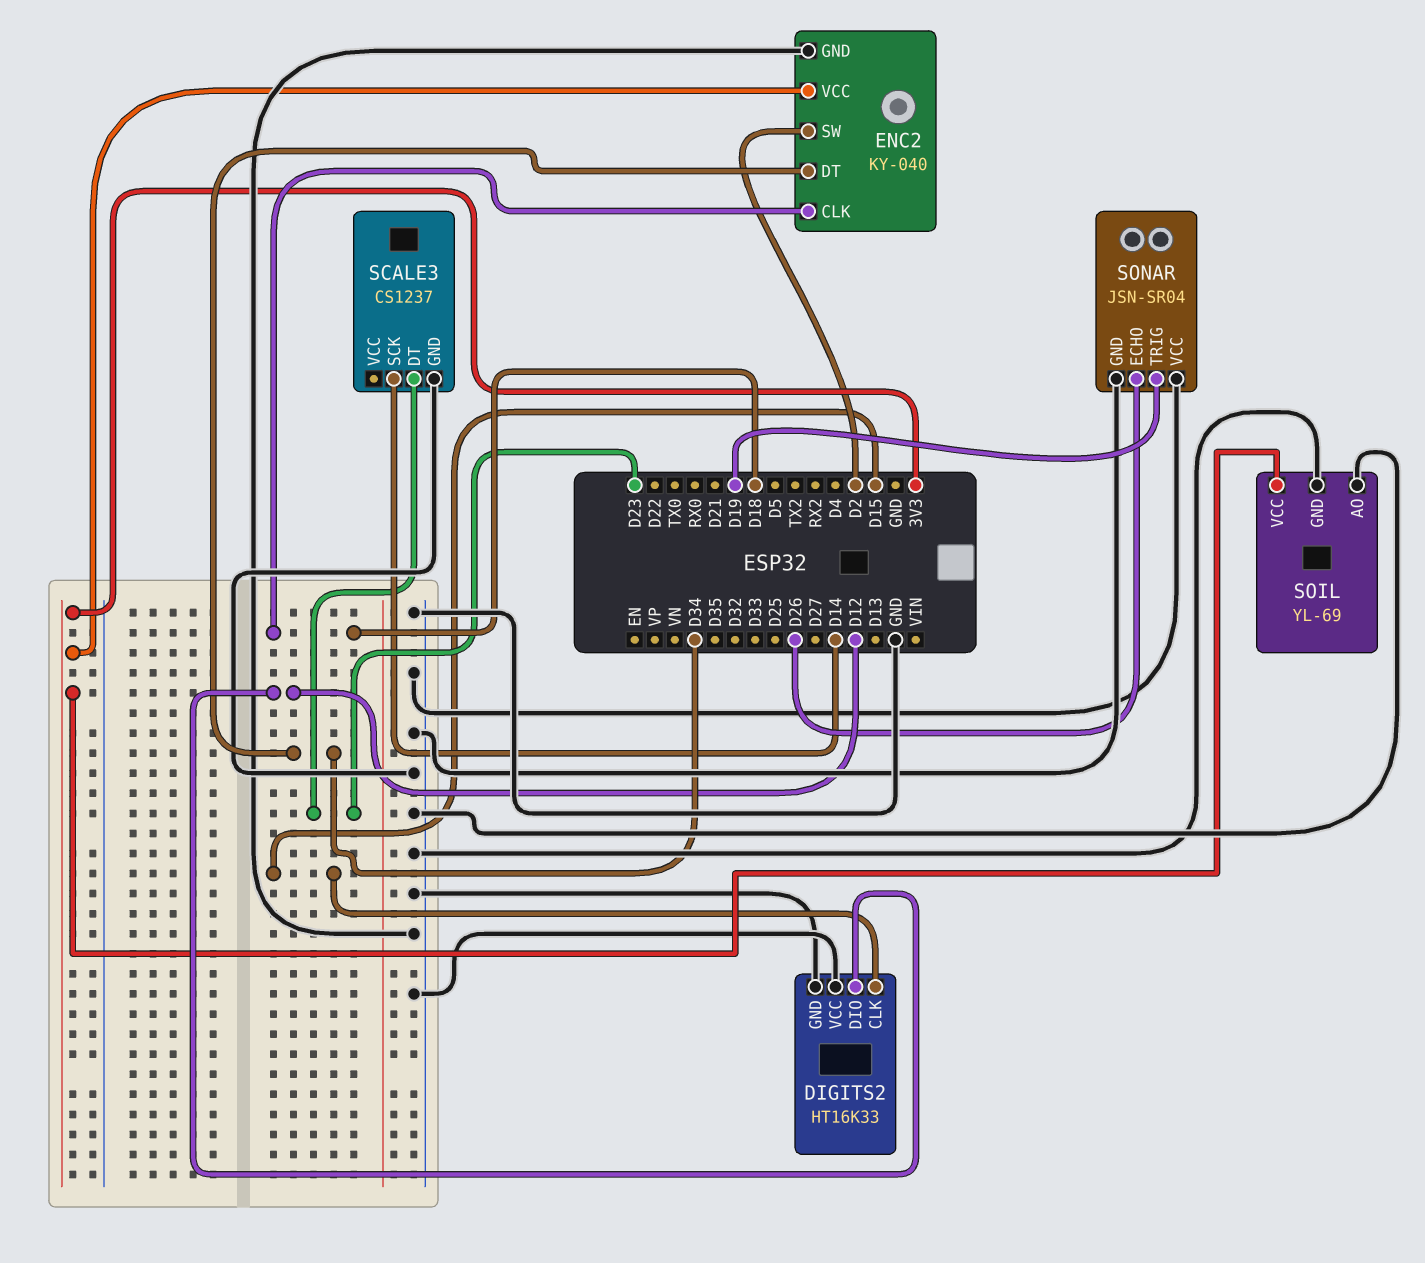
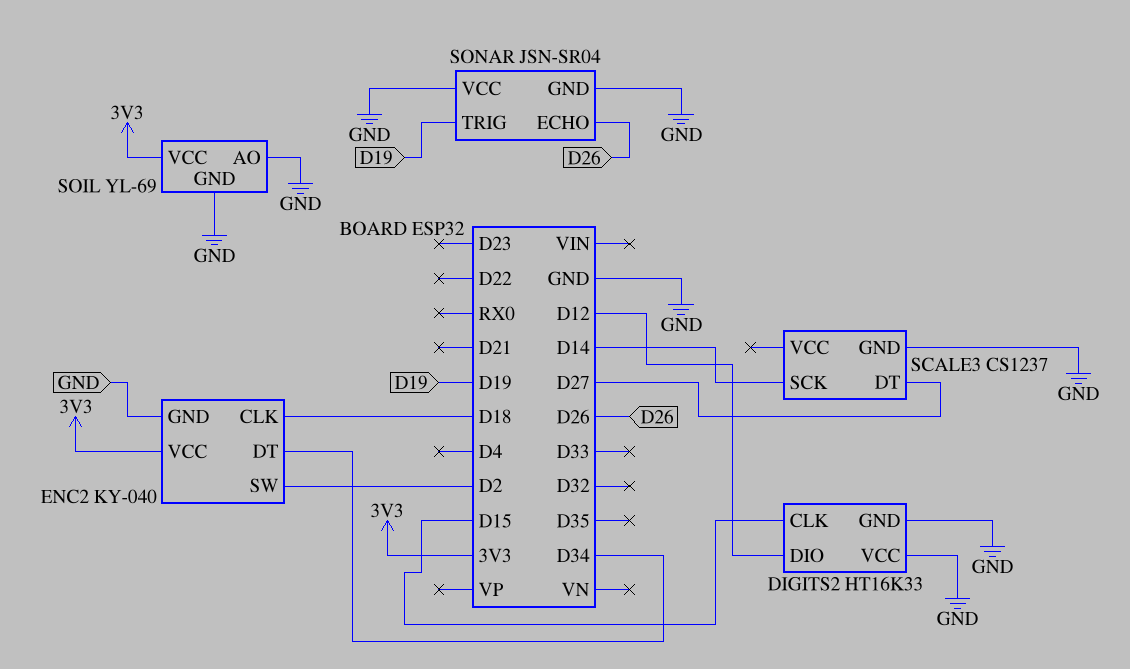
SCALE3 pin DT: D23 -> D27

